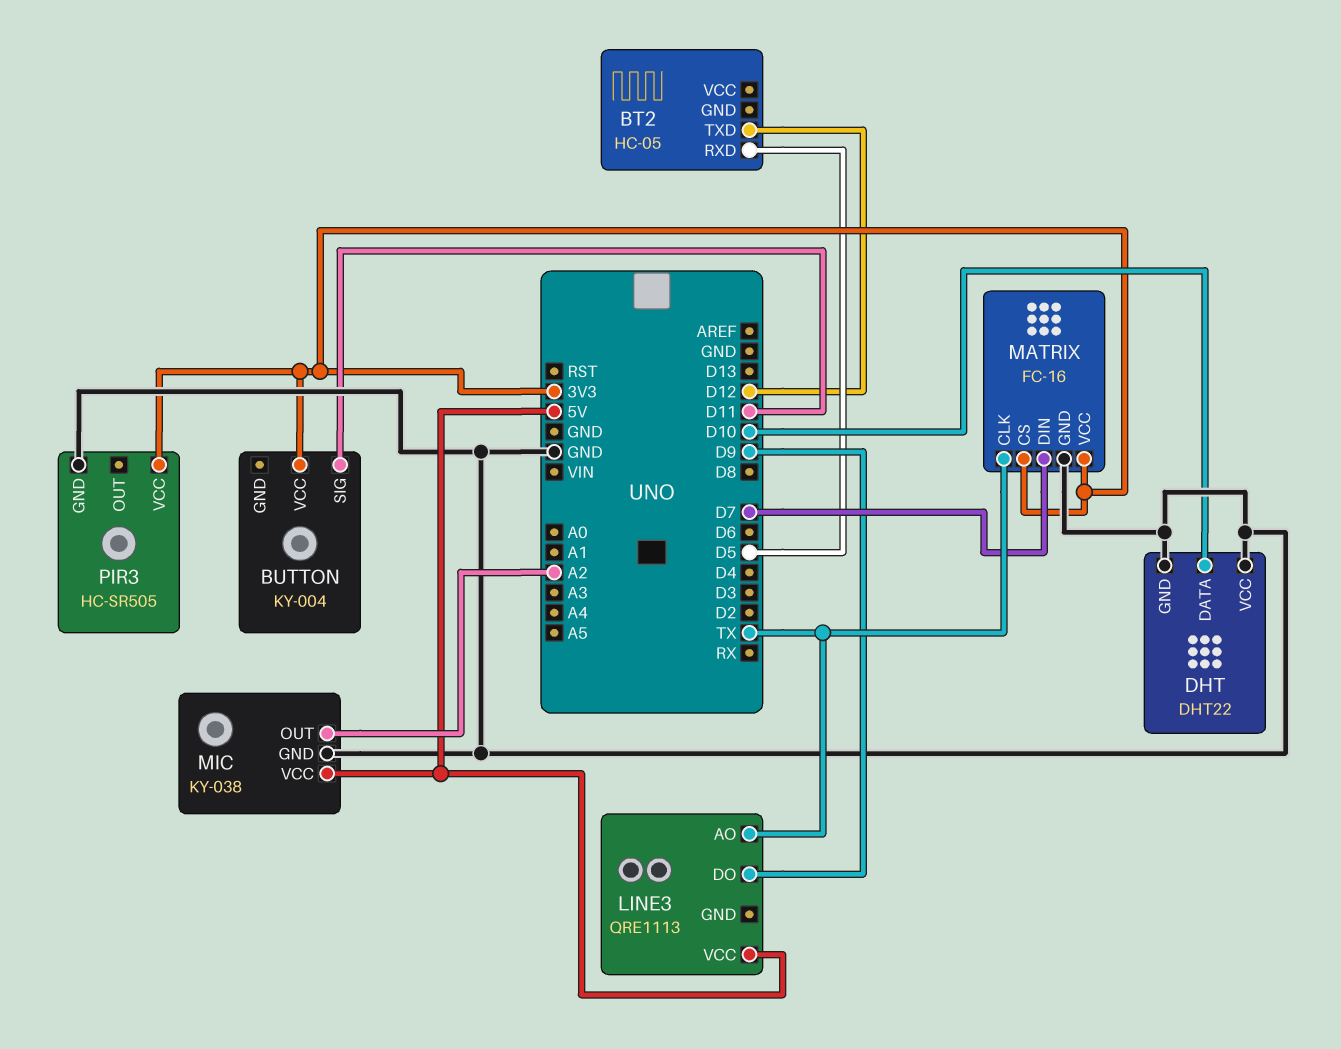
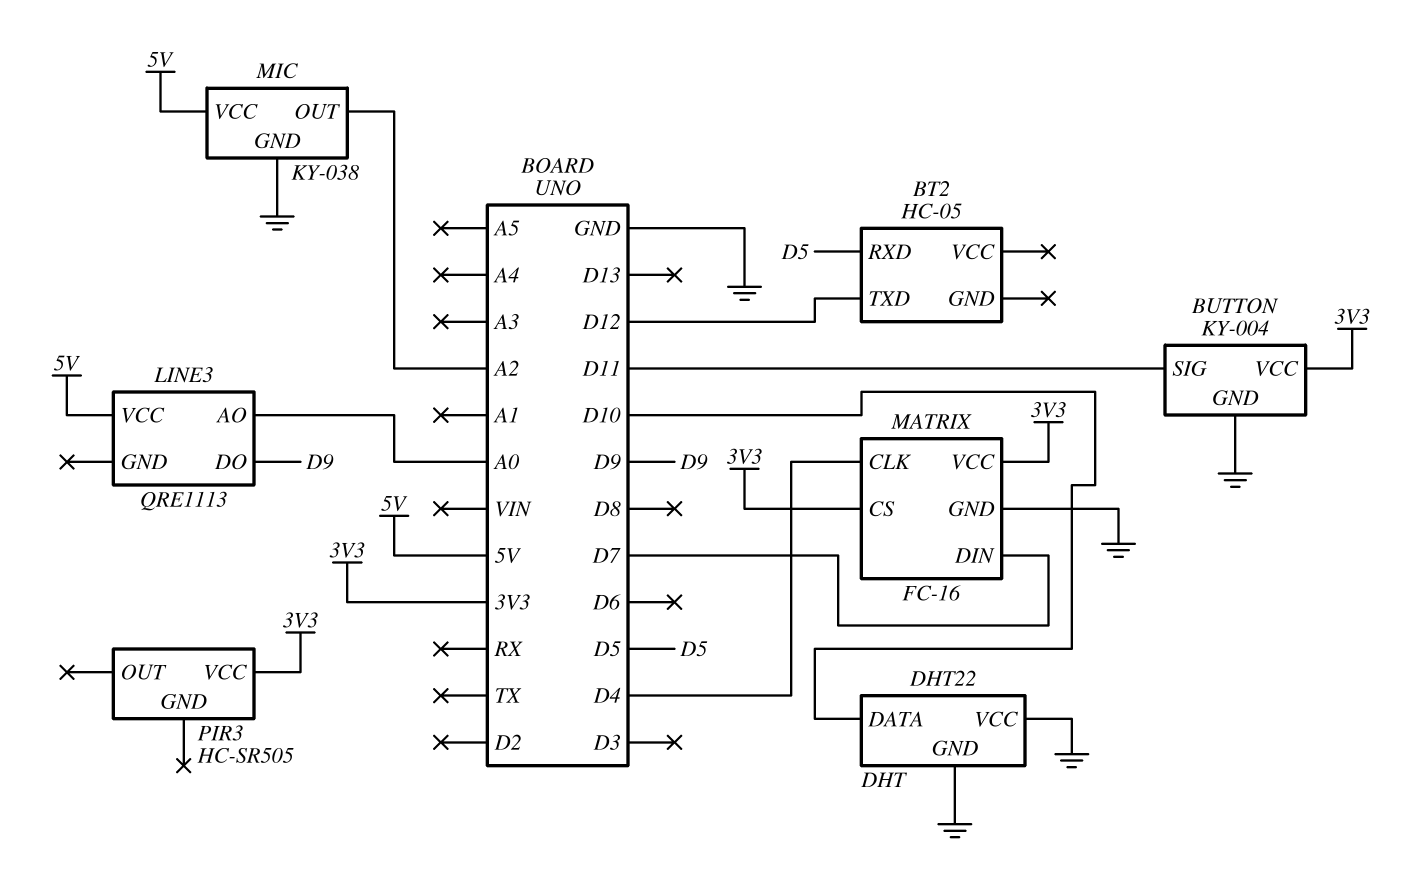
BUTTON pin GND: none -> GND
LINE3 pin AO: TX -> A0
MATRIX pin CLK: TX -> D4
PIR3 pin GND: GND -> none

